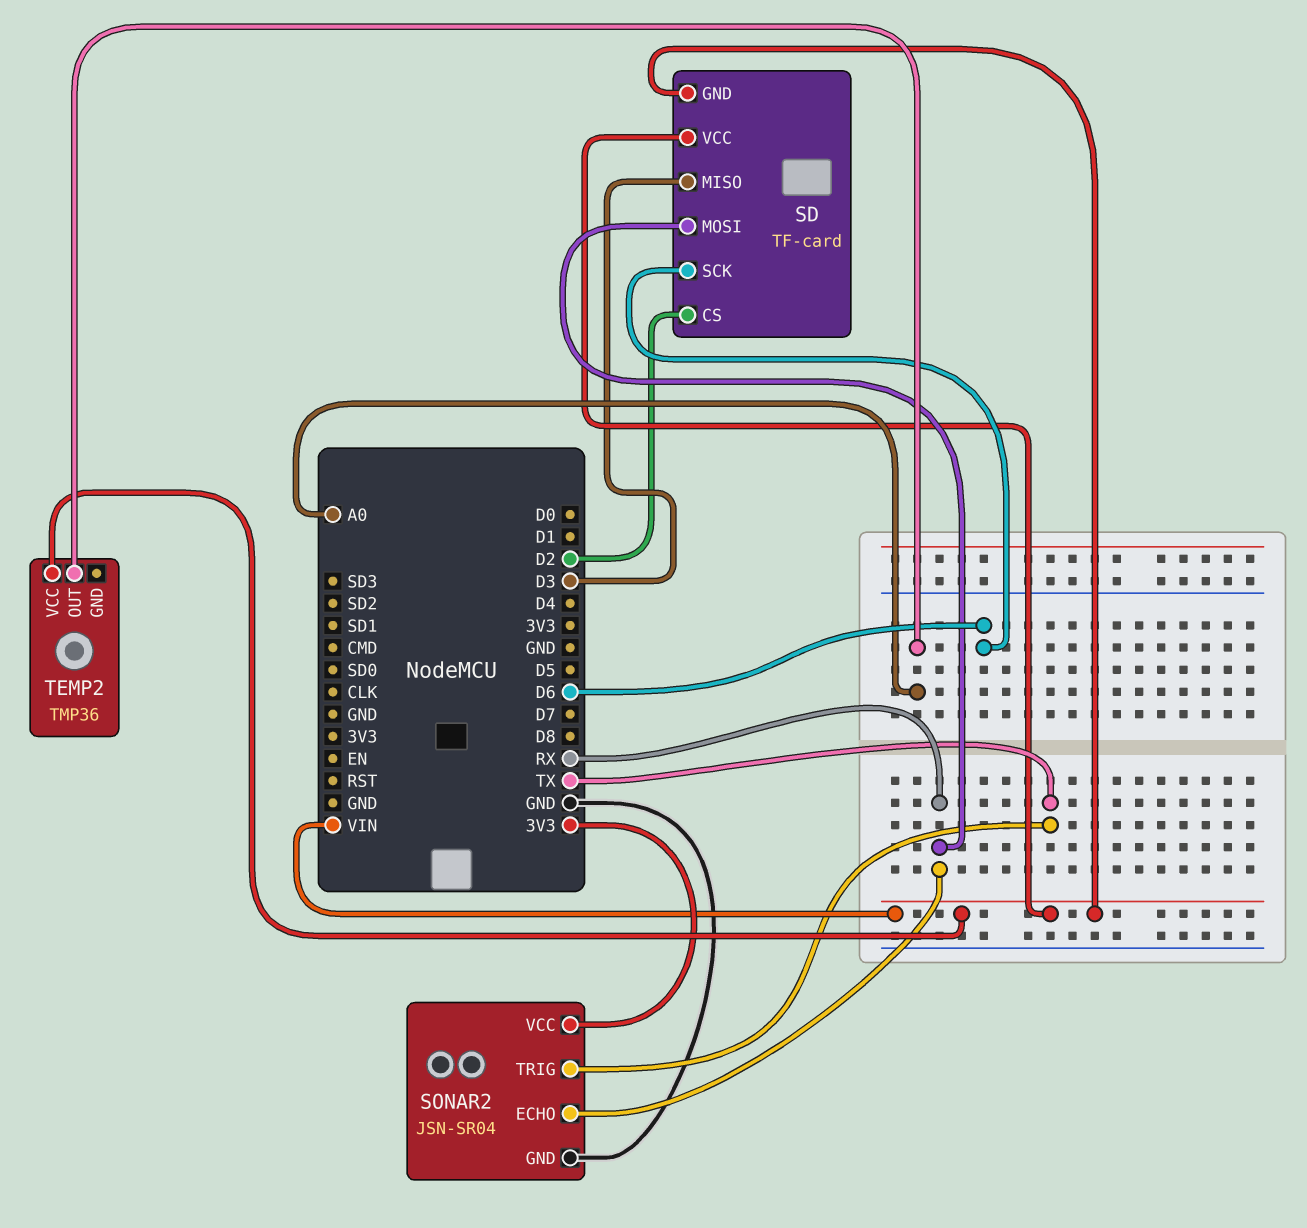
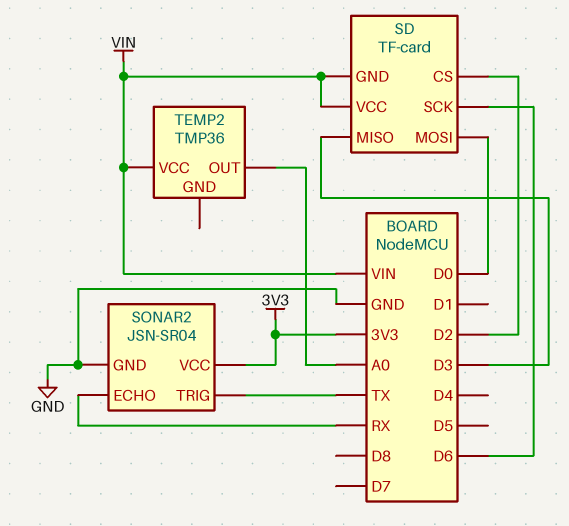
SD pin MOSI: RX -> D0

